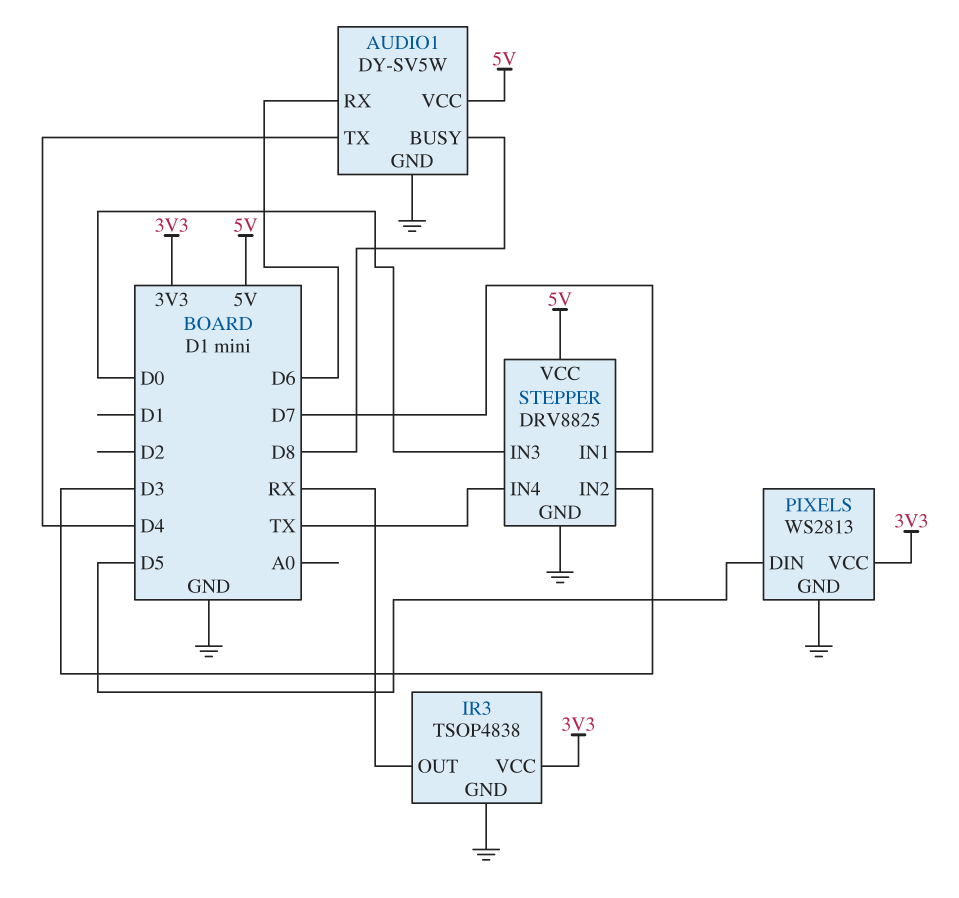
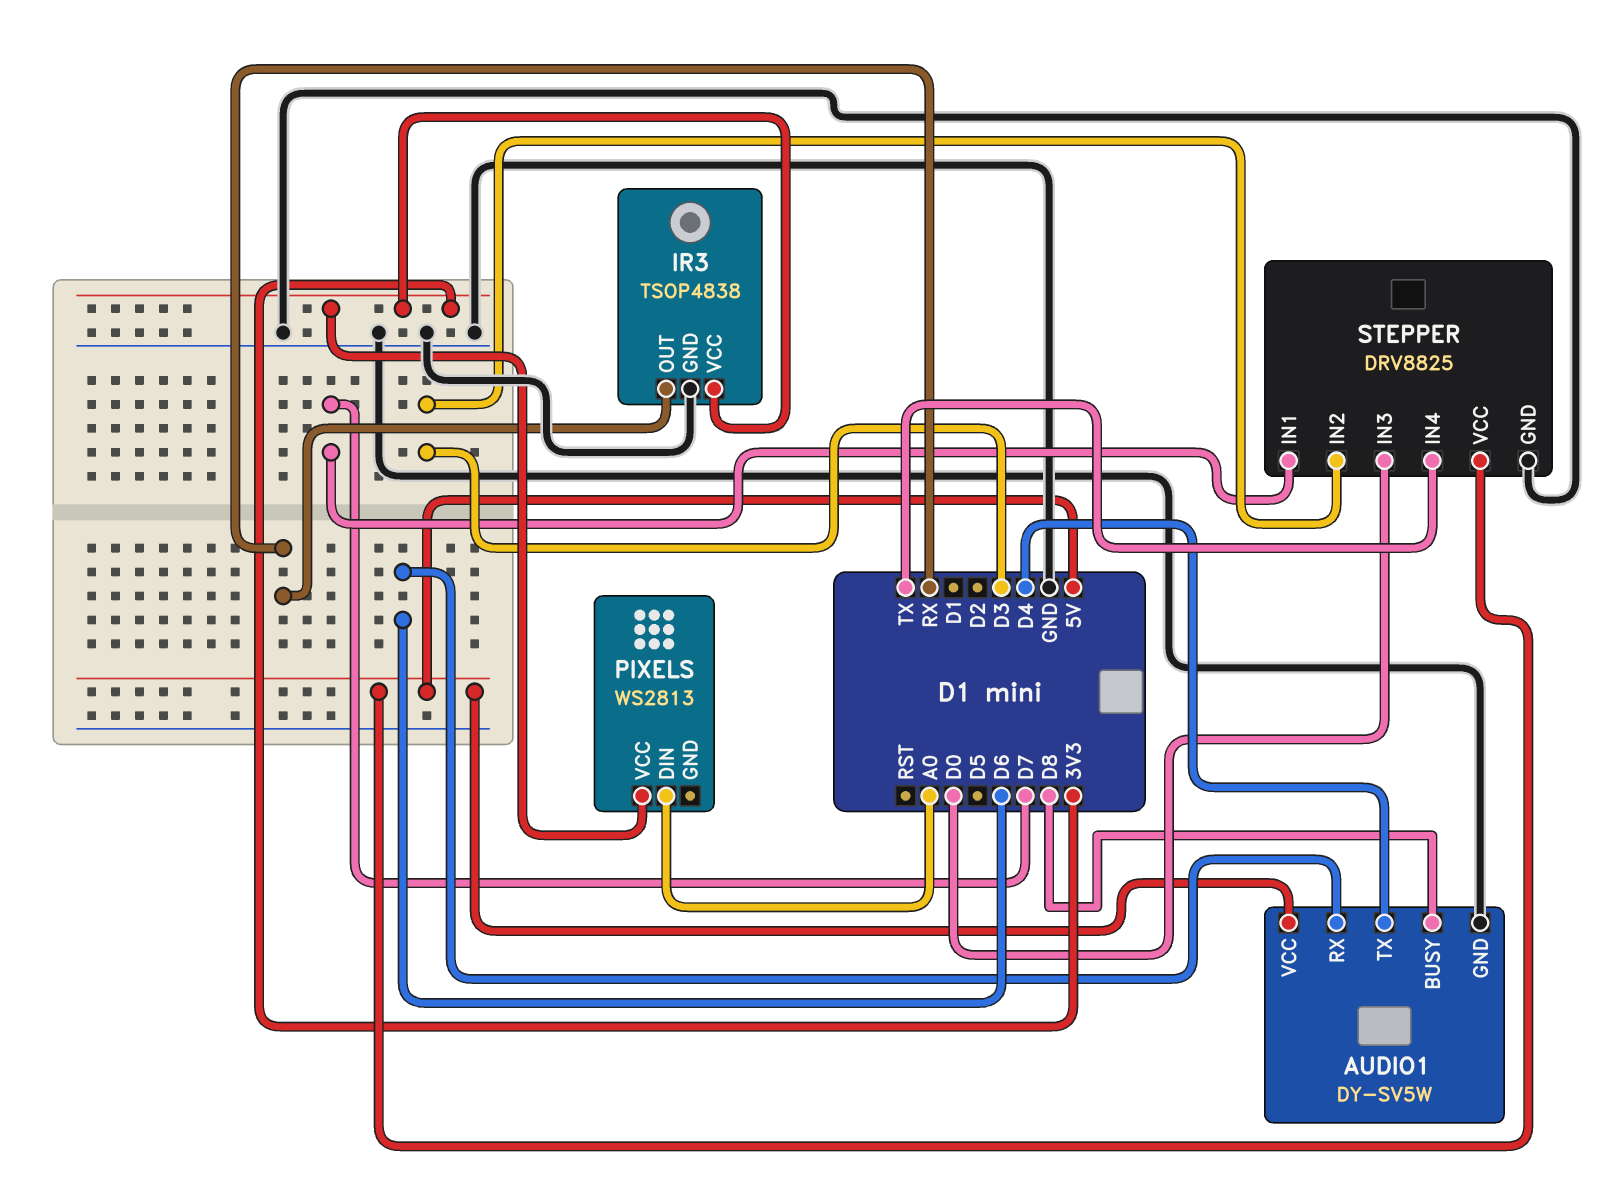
PIXELS pin DIN: D5 -> A0
PIXELS pin GND: GND -> none

